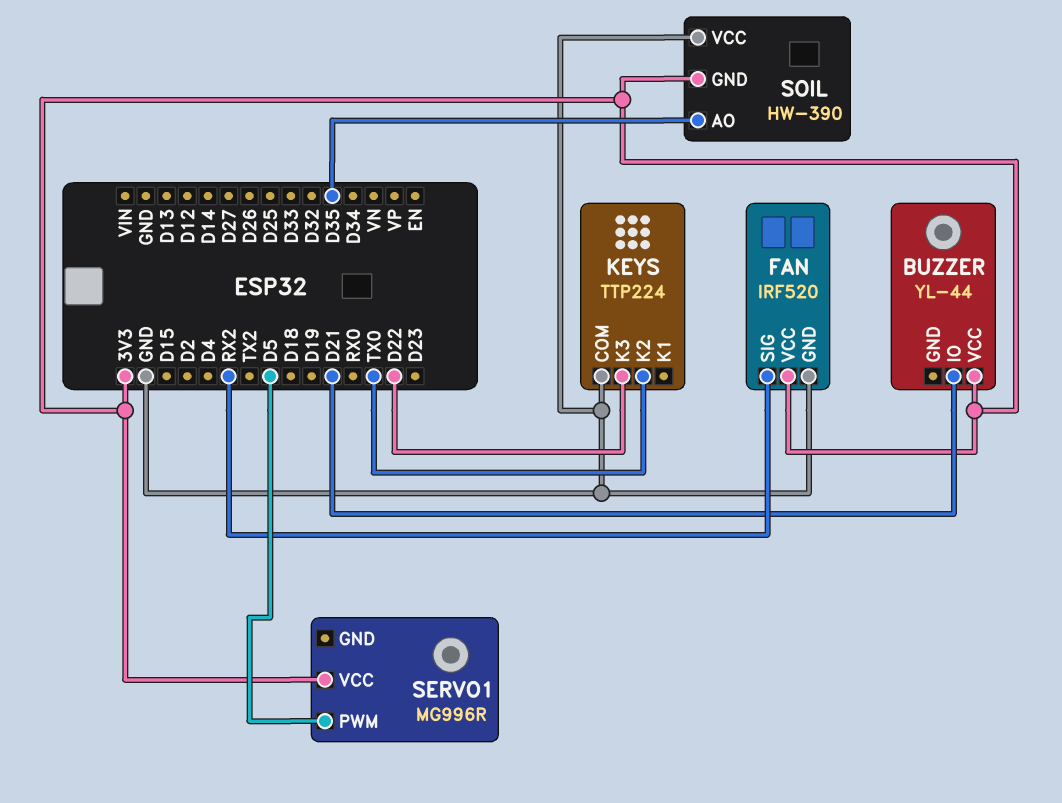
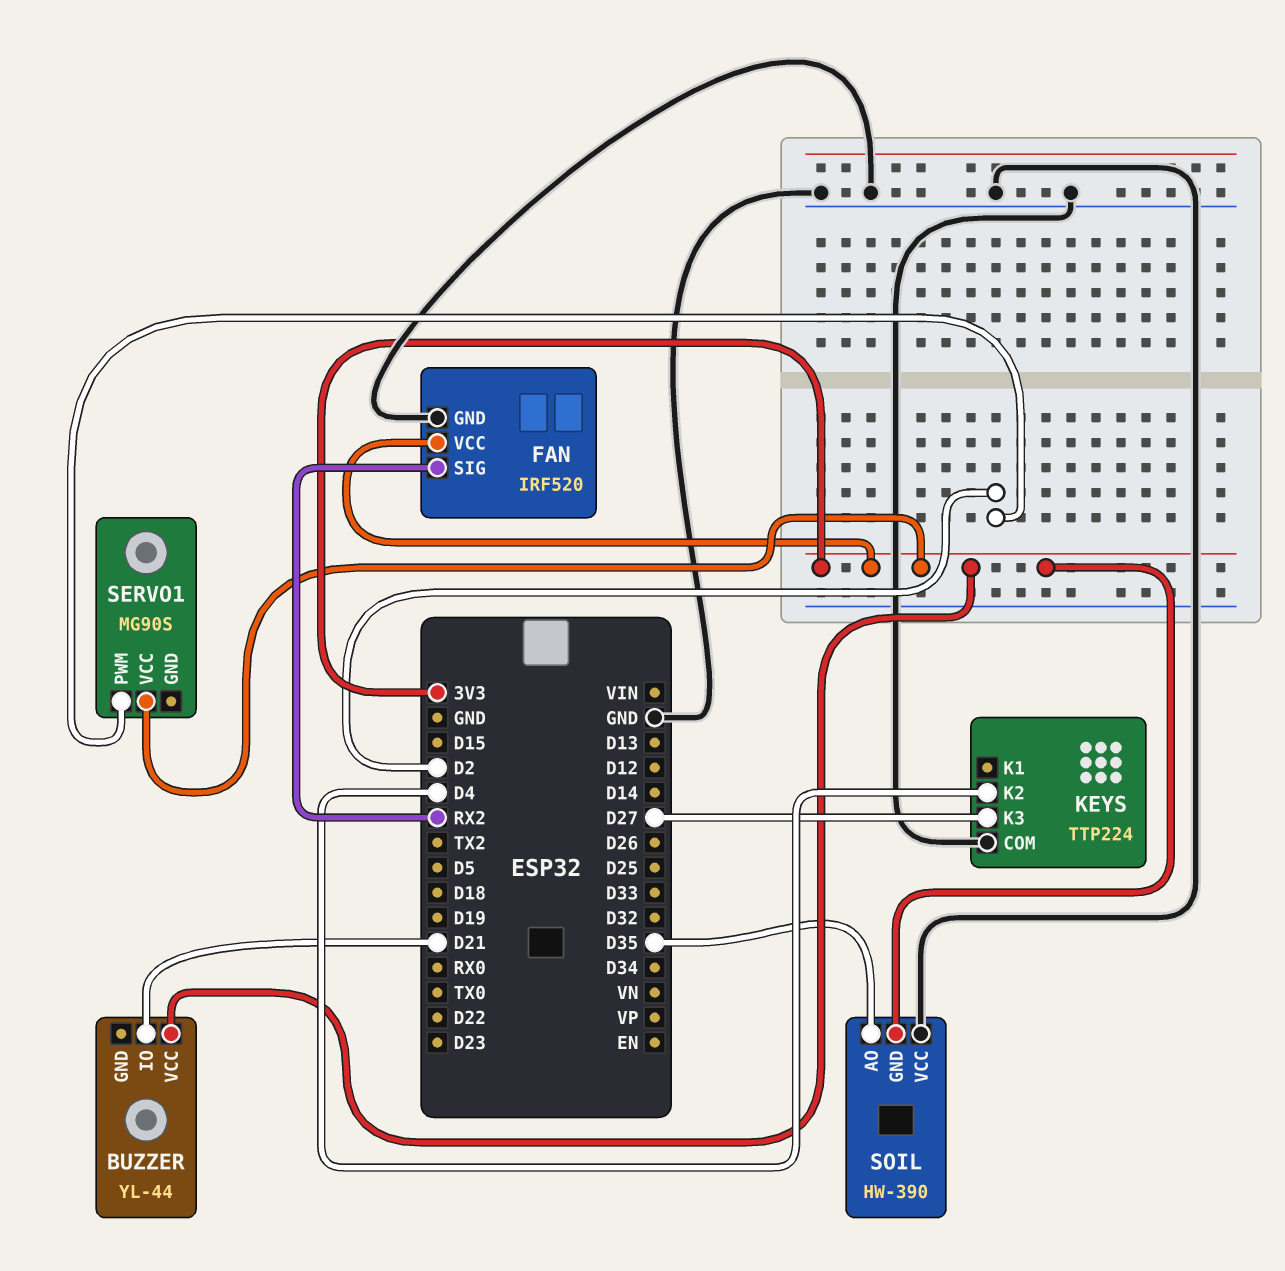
KEYS pin K2: TX0 -> D4
KEYS pin K3: D22 -> D27
SERVO1: MG996R -> MG90S
SERVO1 pin PWM: D5 -> D2

